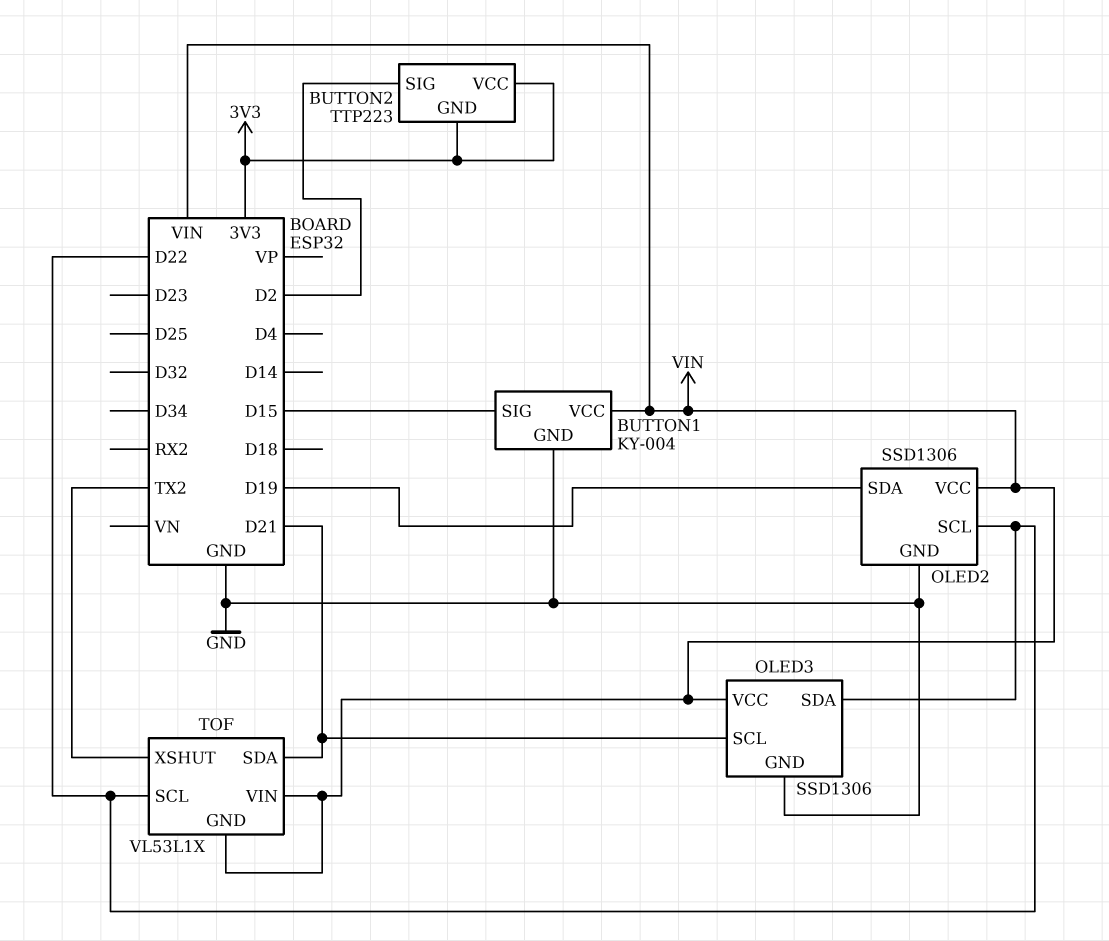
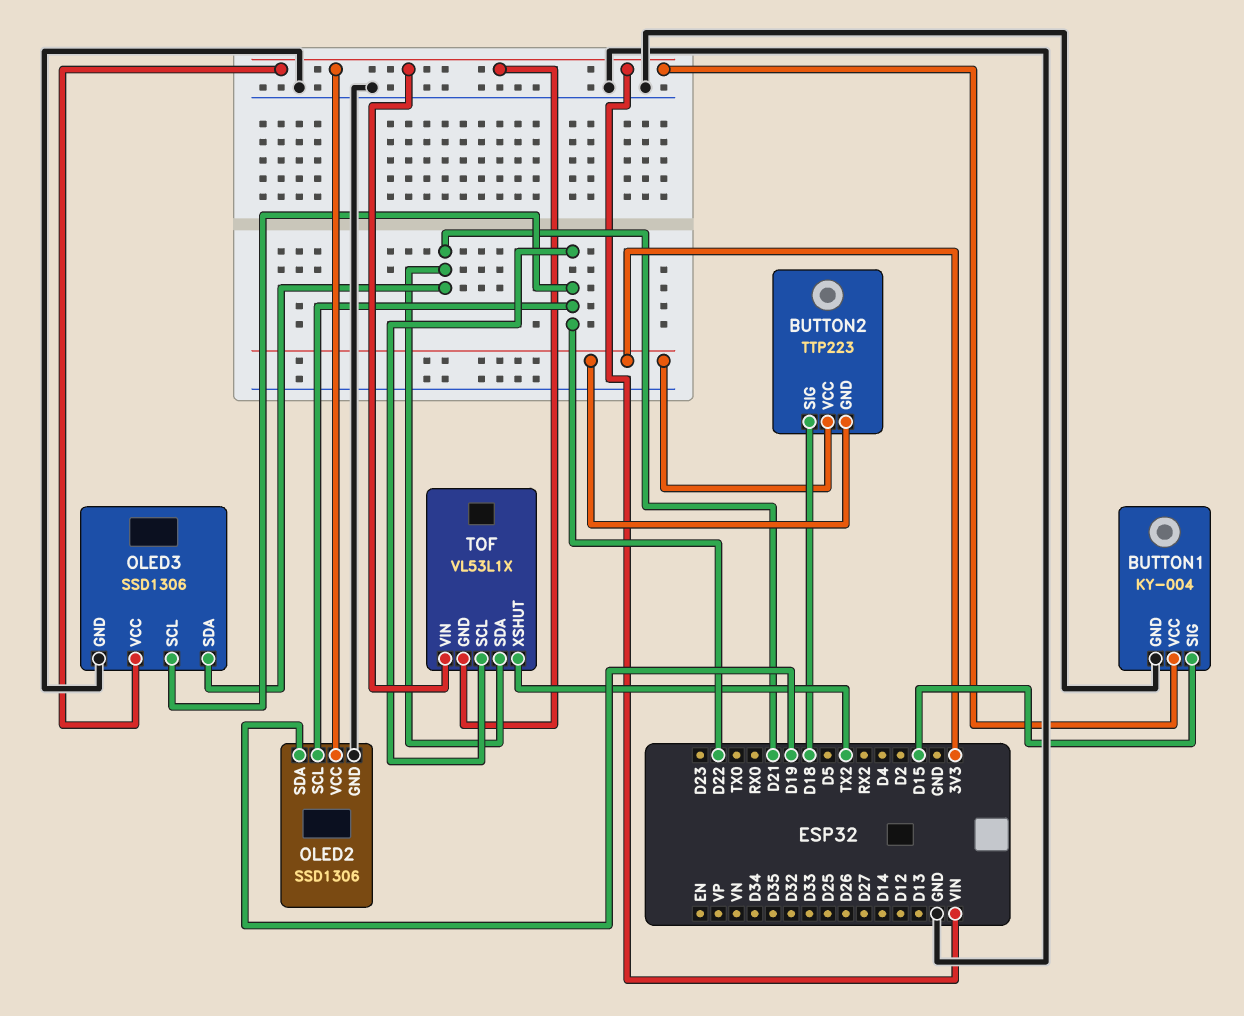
BUTTON2 pin SIG: D2 -> D18
OLED3 pin SCL: D21 -> D22
OLED3 pin SDA: D22 -> D21

